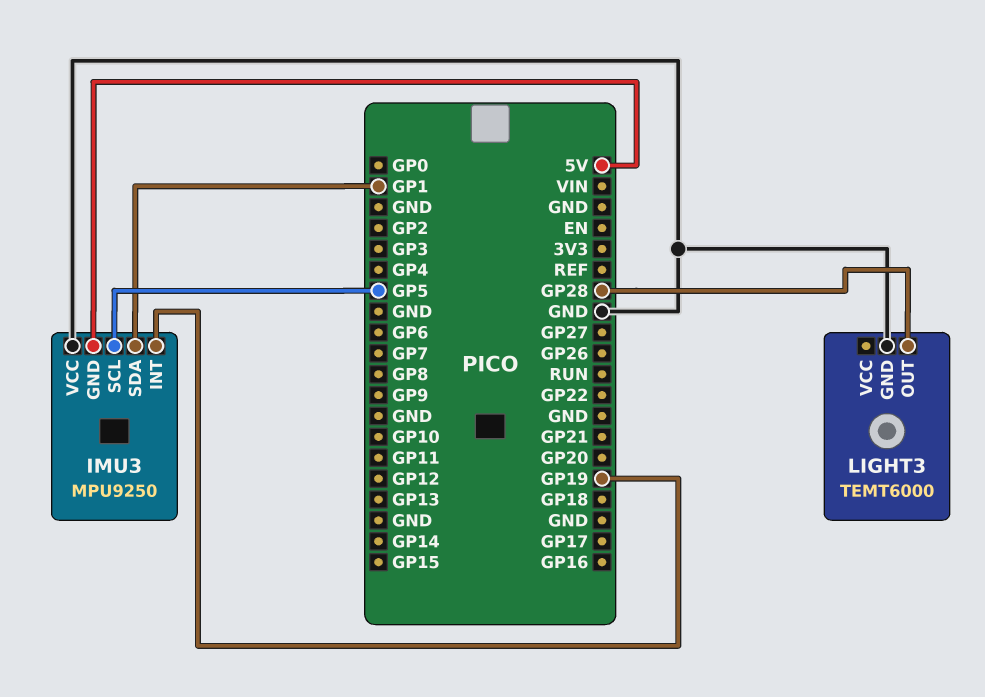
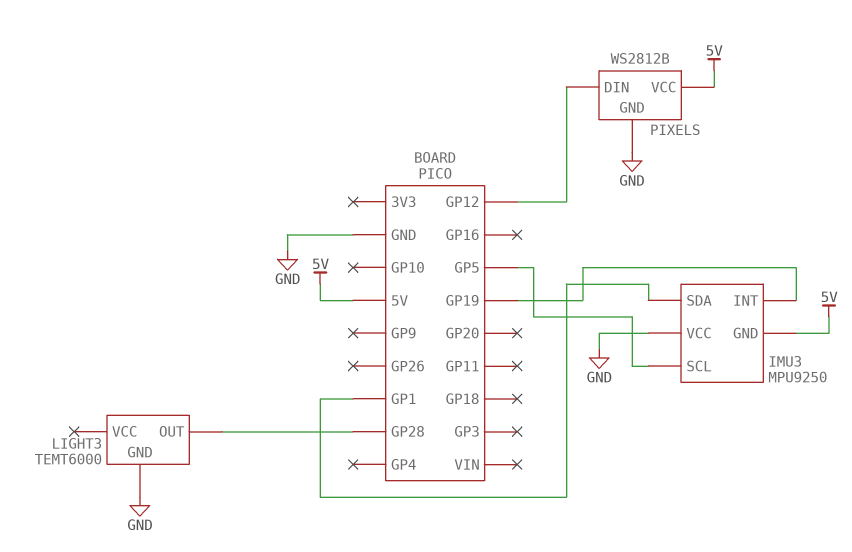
PIXELS: none -> WS2812B
PIXELS pin DIN: none -> GP12
PIXELS pin GND: none -> GND
PIXELS pin VCC: none -> 5V

